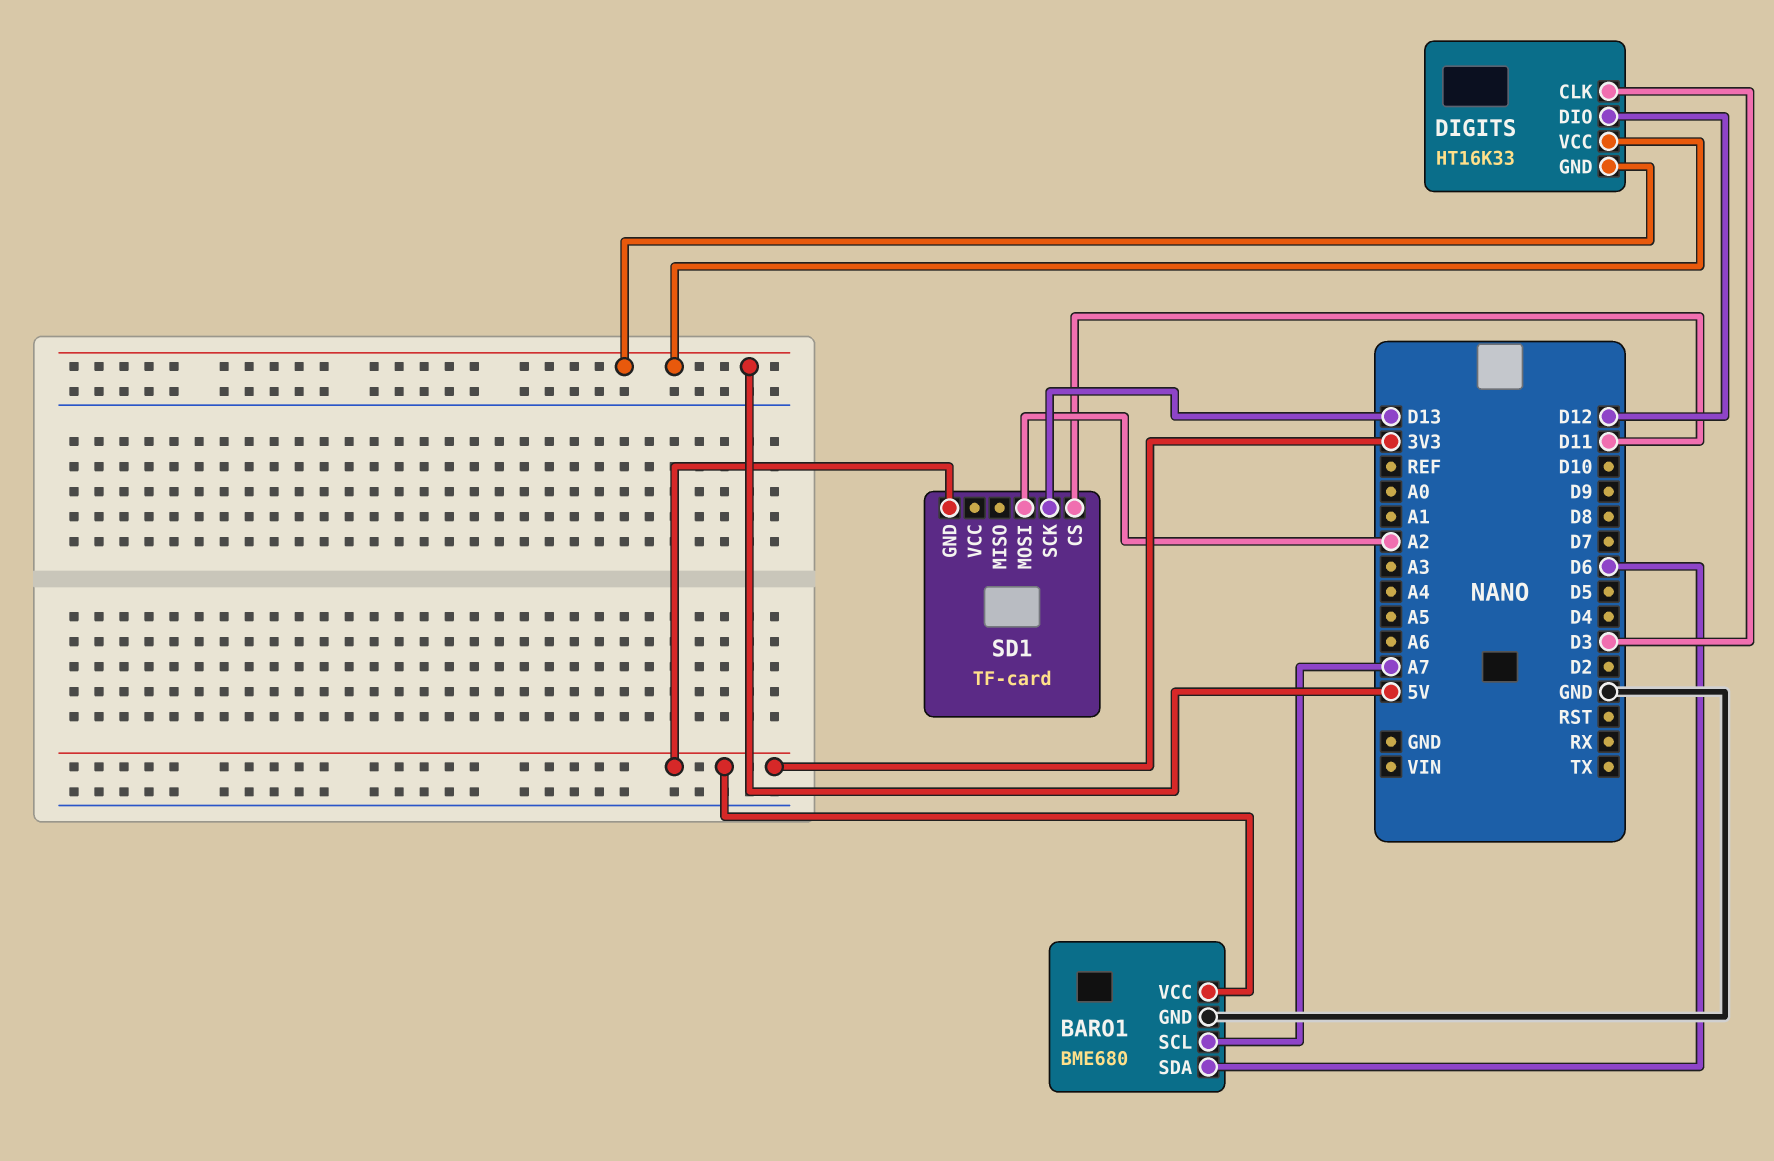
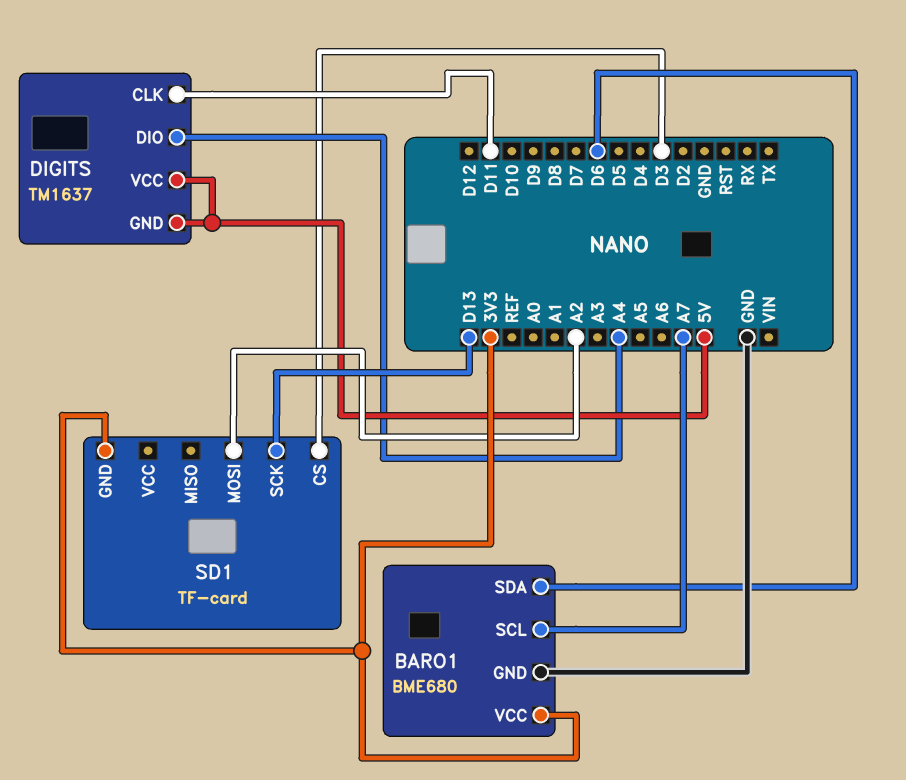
DIGITS: HT16K33 -> TM1637
DIGITS pin CLK: D3 -> D11
DIGITS pin DIO: D12 -> A4
SD1 pin CS: D11 -> D3

